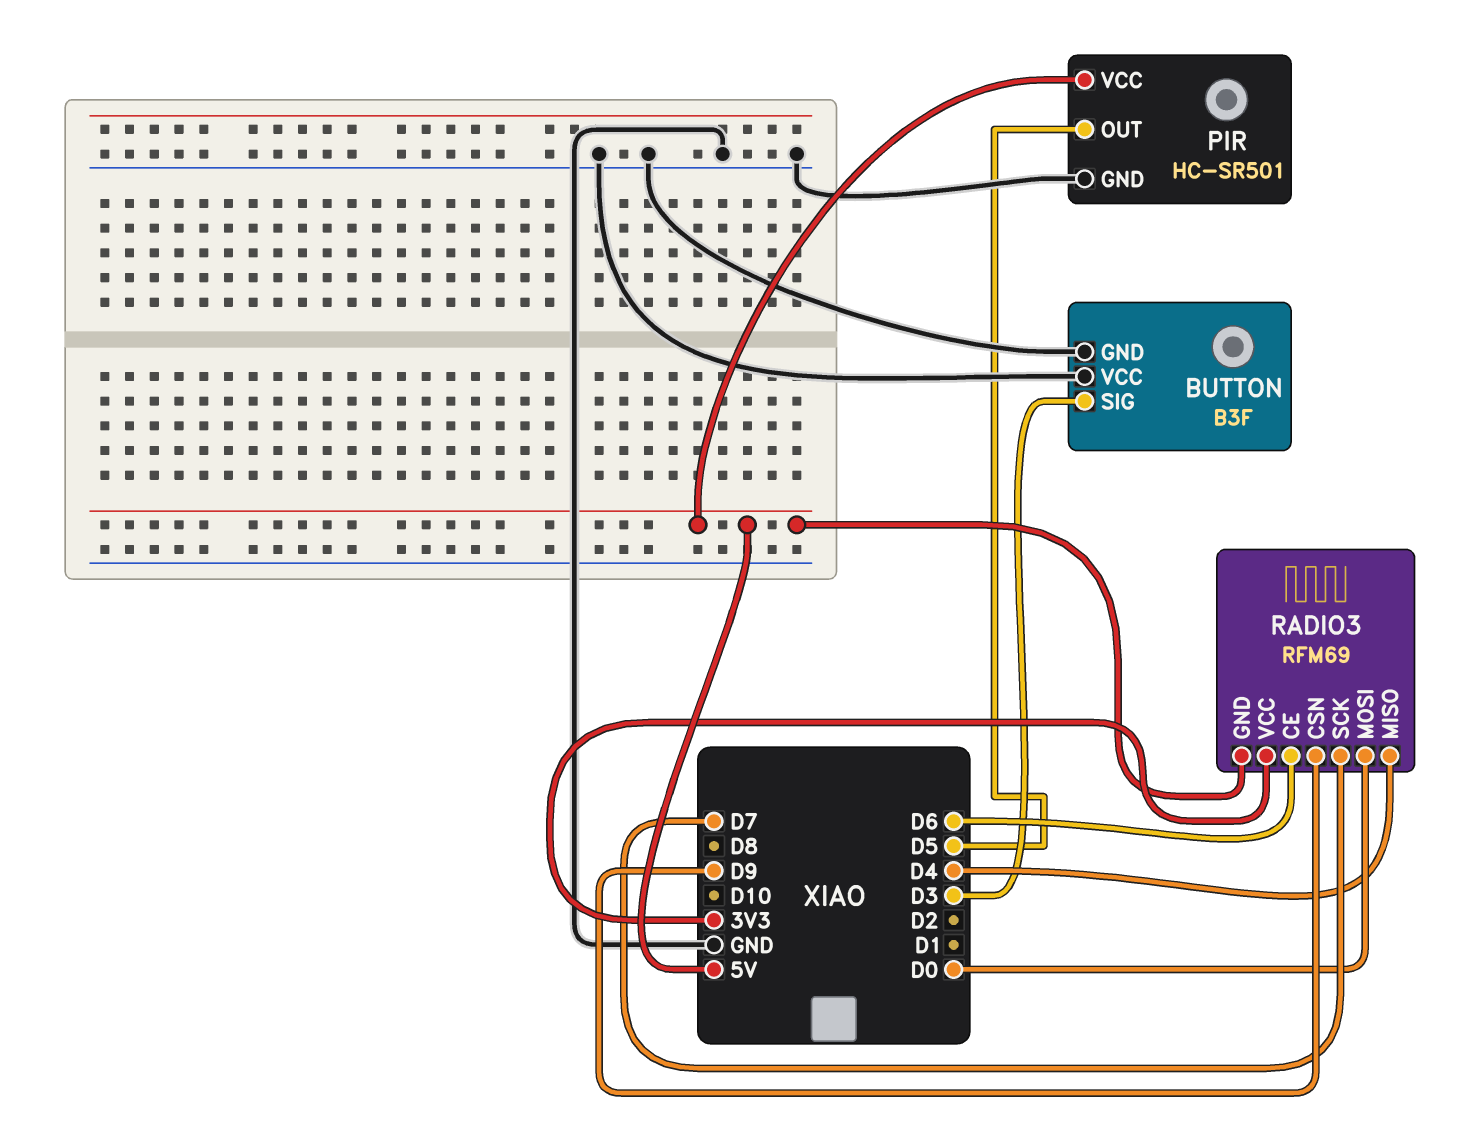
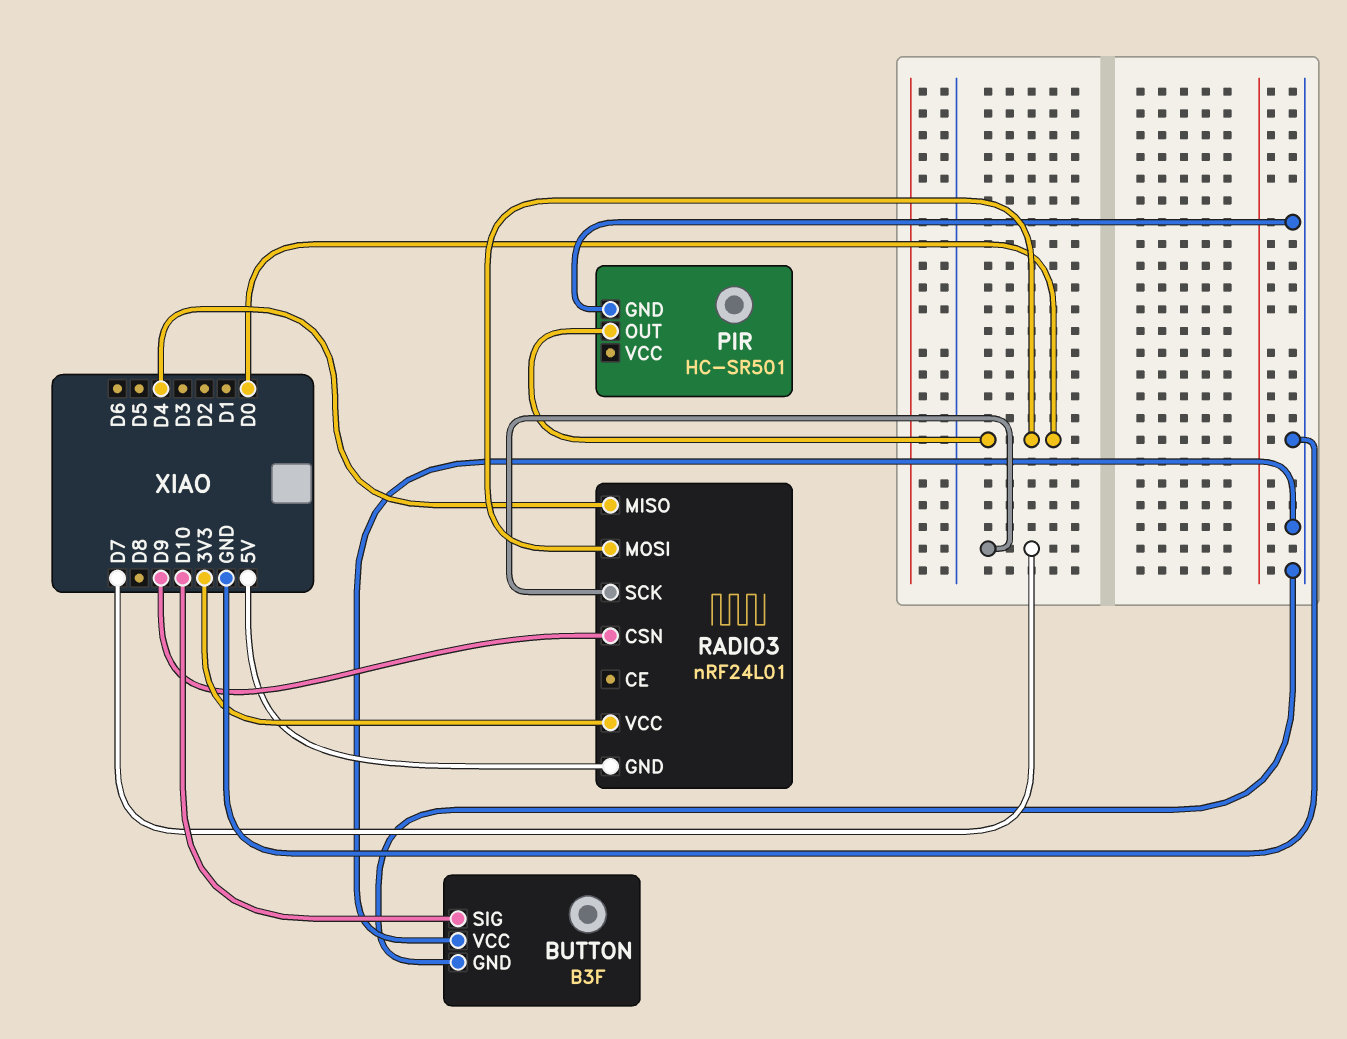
BUTTON pin SIG: D3 -> D10
PIR pin OUT: D5 -> D0
PIR pin VCC: 5V -> none
RADIO3: RFM69 -> nRF24L01
RADIO3 pin CE: D6 -> none

